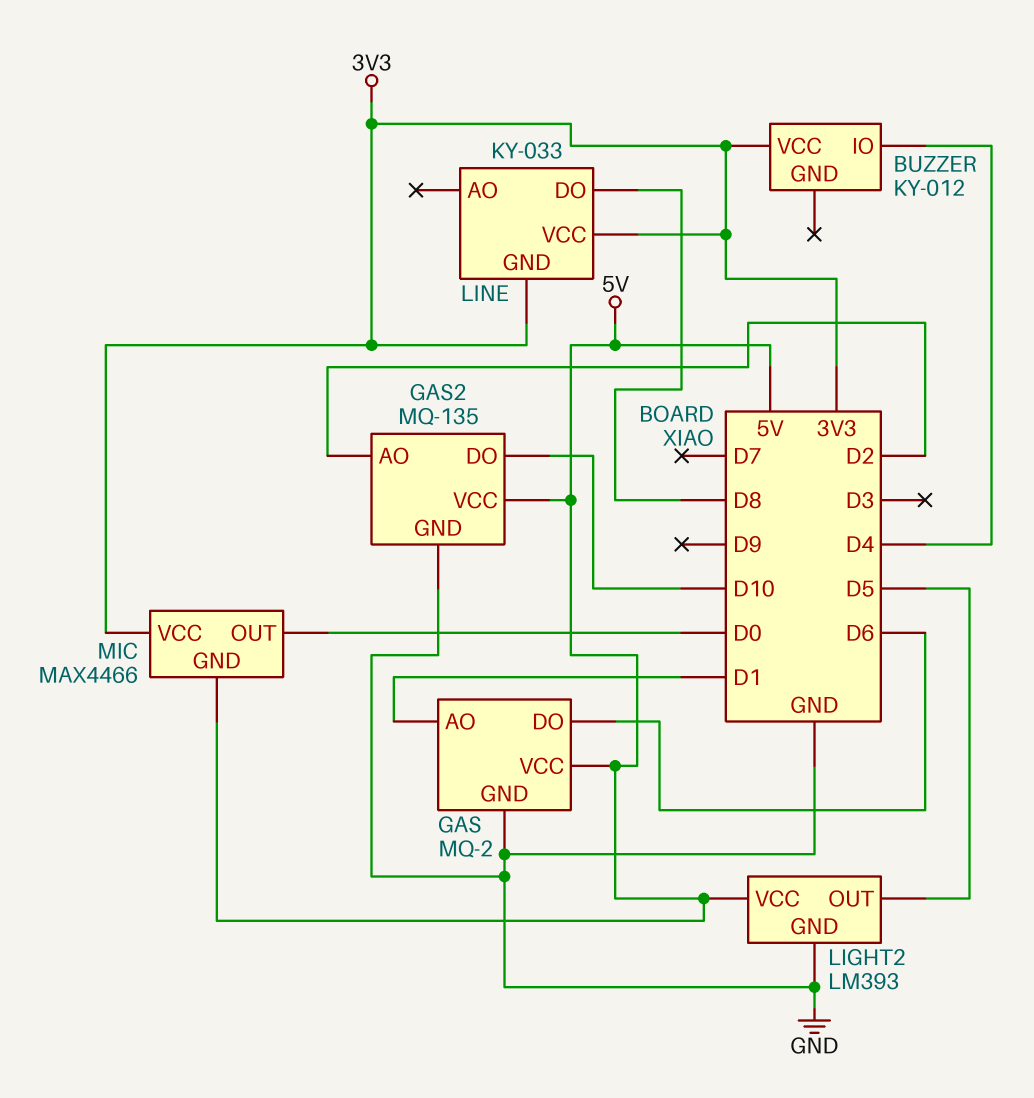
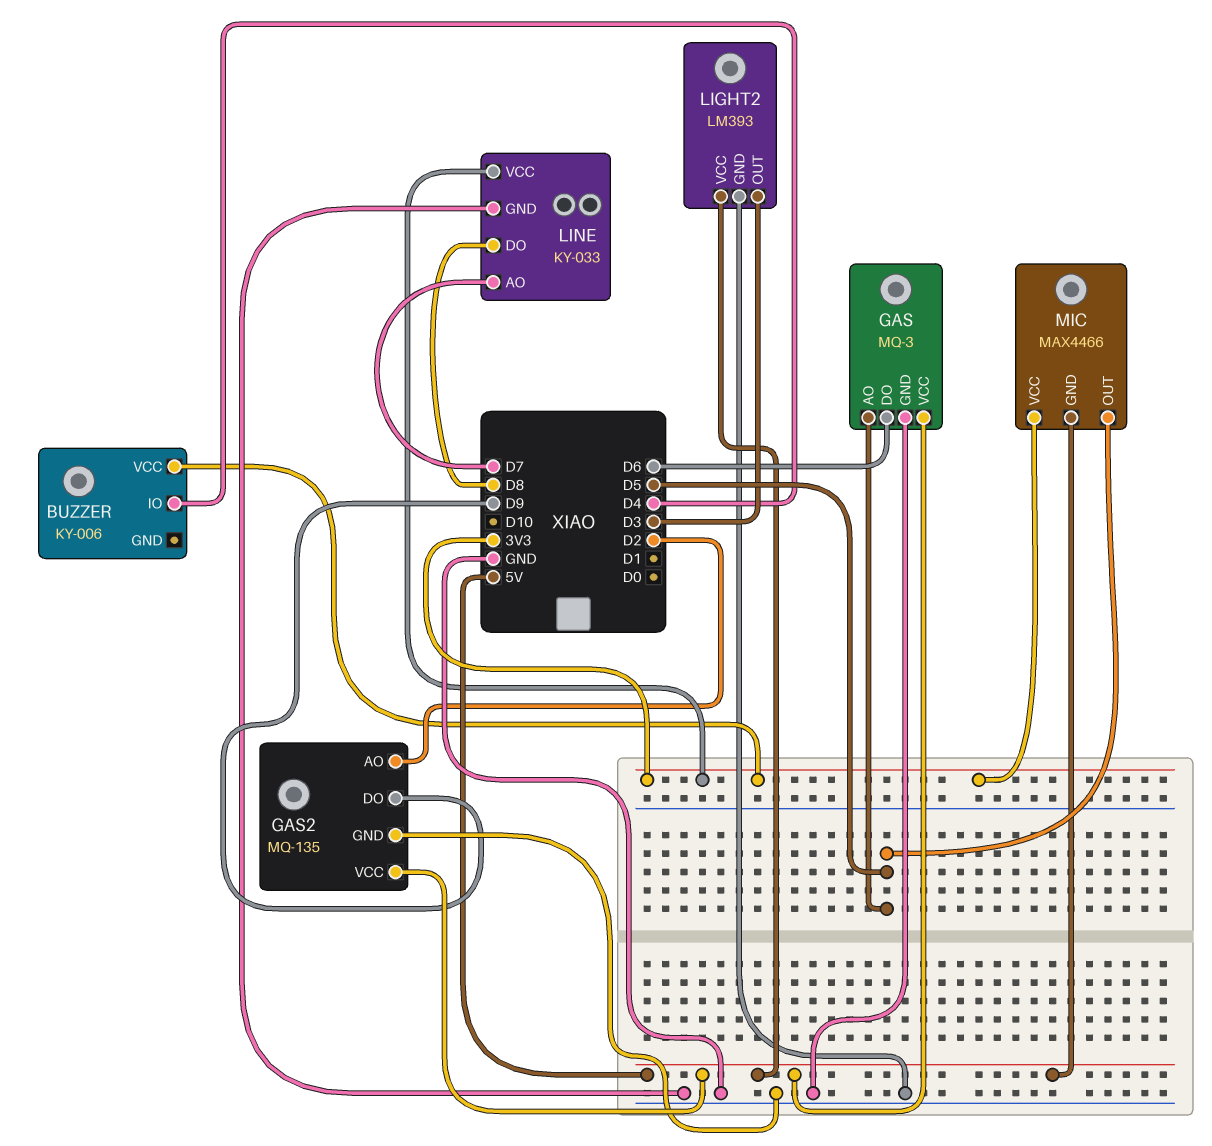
BUZZER: KY-012 -> KY-006
GAS: MQ-2 -> MQ-3
GAS pin AO: D1 -> D5
GAS2 pin DO: D10 -> D9
LIGHT2 pin OUT: D5 -> D3
LINE pin AO: none -> D7
LINE pin GND: 3V3 -> GND
MIC pin OUT: D0 -> D5

